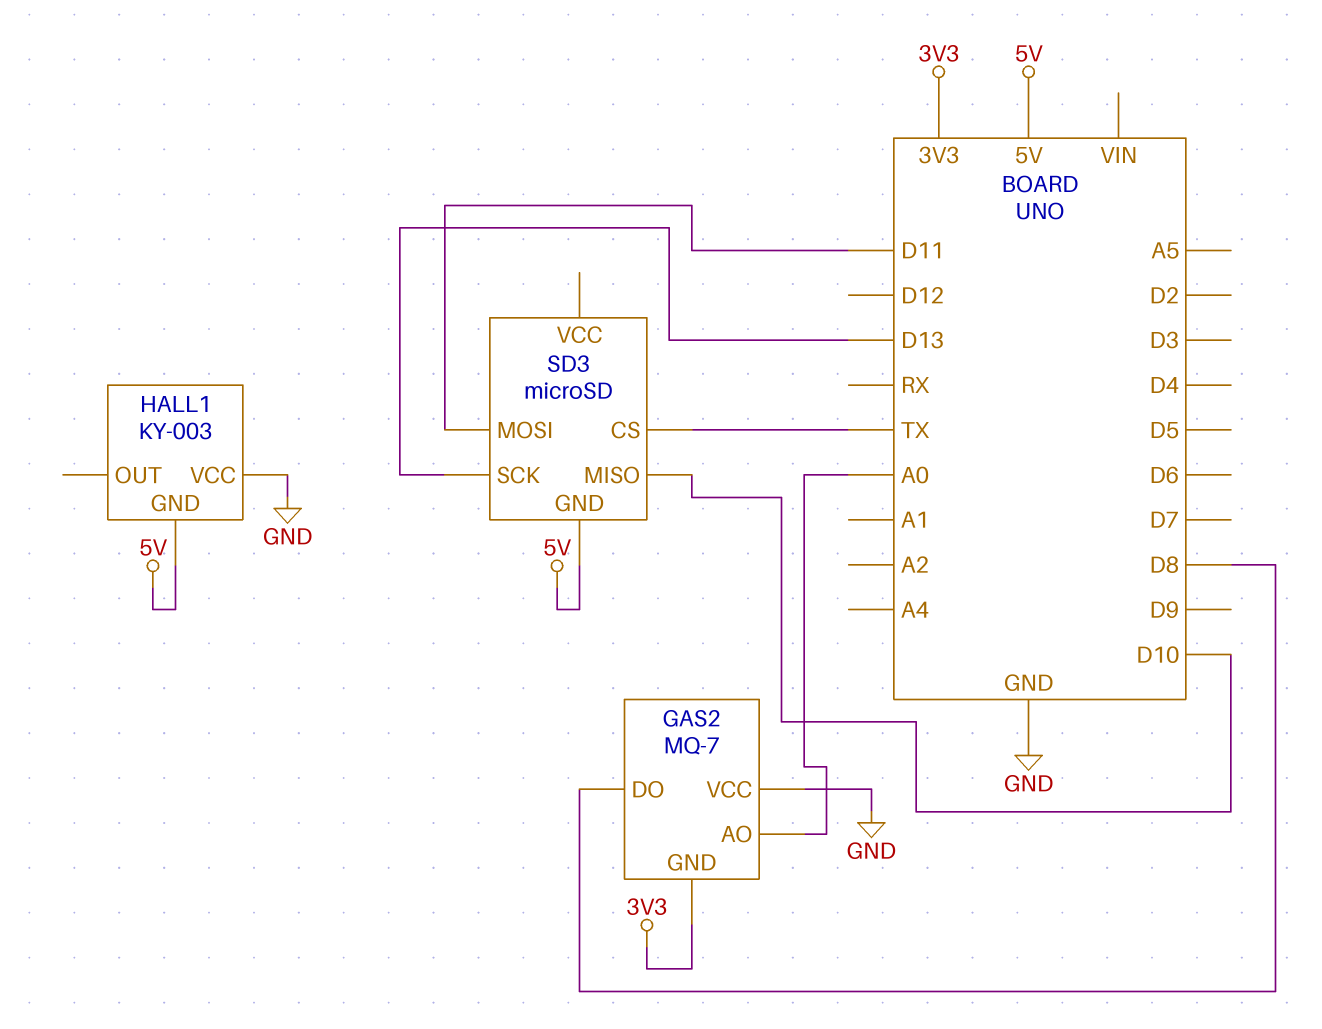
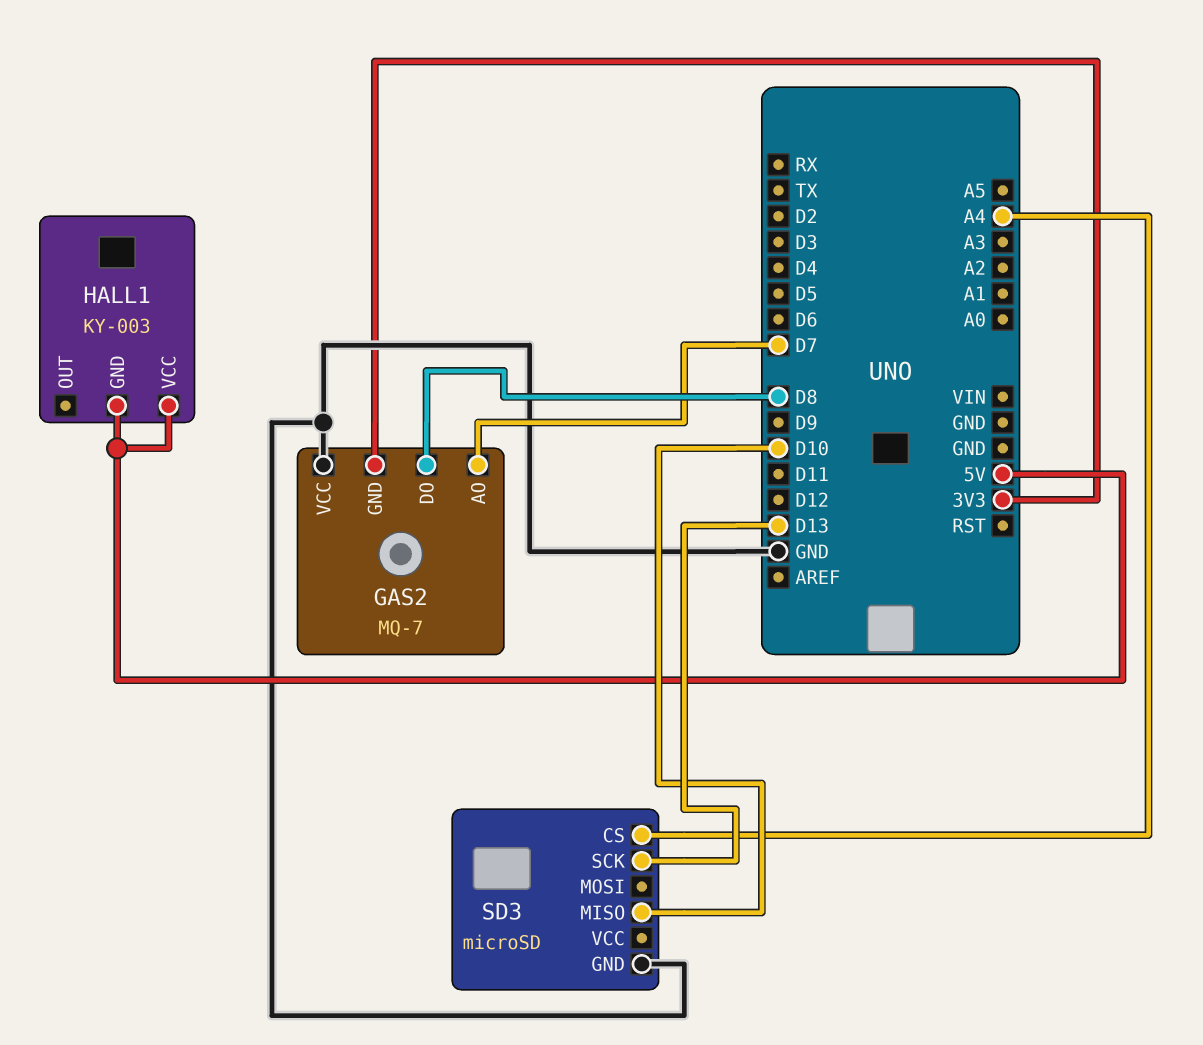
GAS2 pin AO: A0 -> D7
HALL1 pin VCC: GND -> 5V
SD3 pin CS: TX -> A4
SD3 pin GND: 5V -> GND
SD3 pin MOSI: D11 -> none

